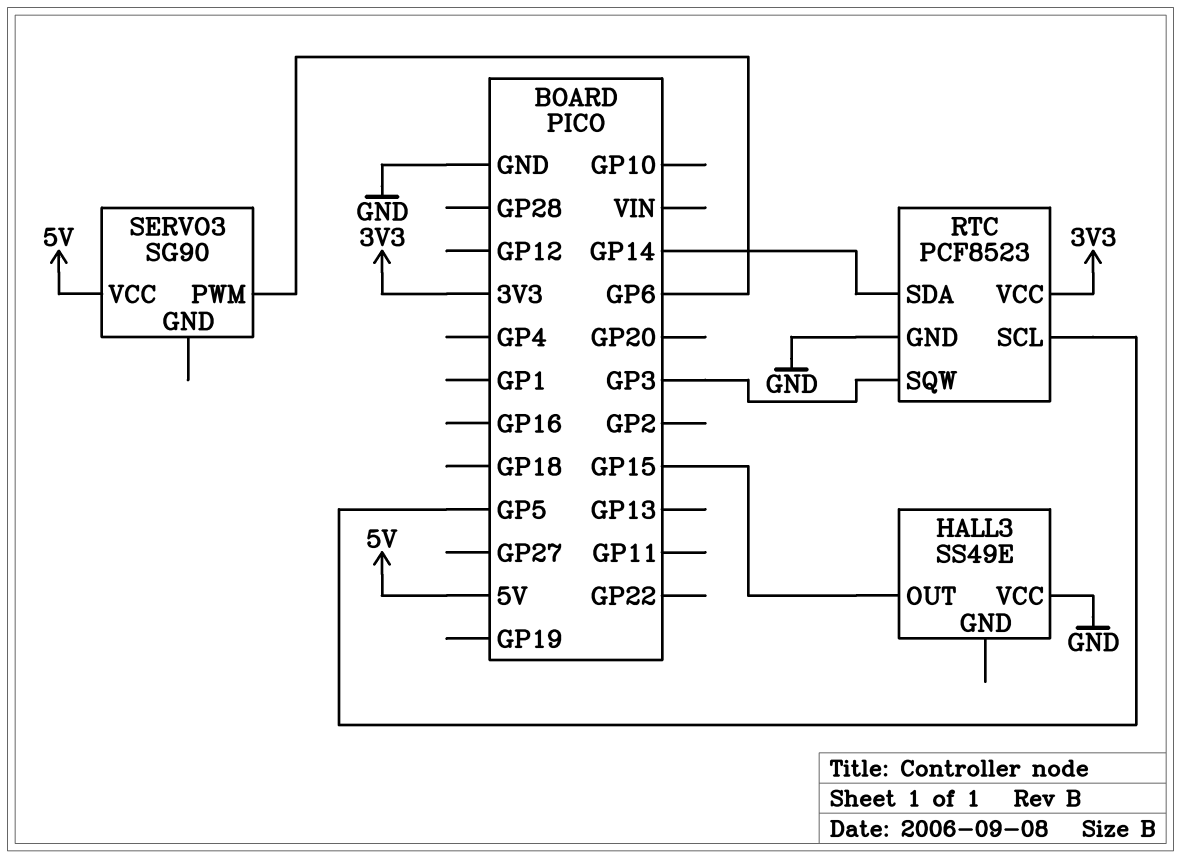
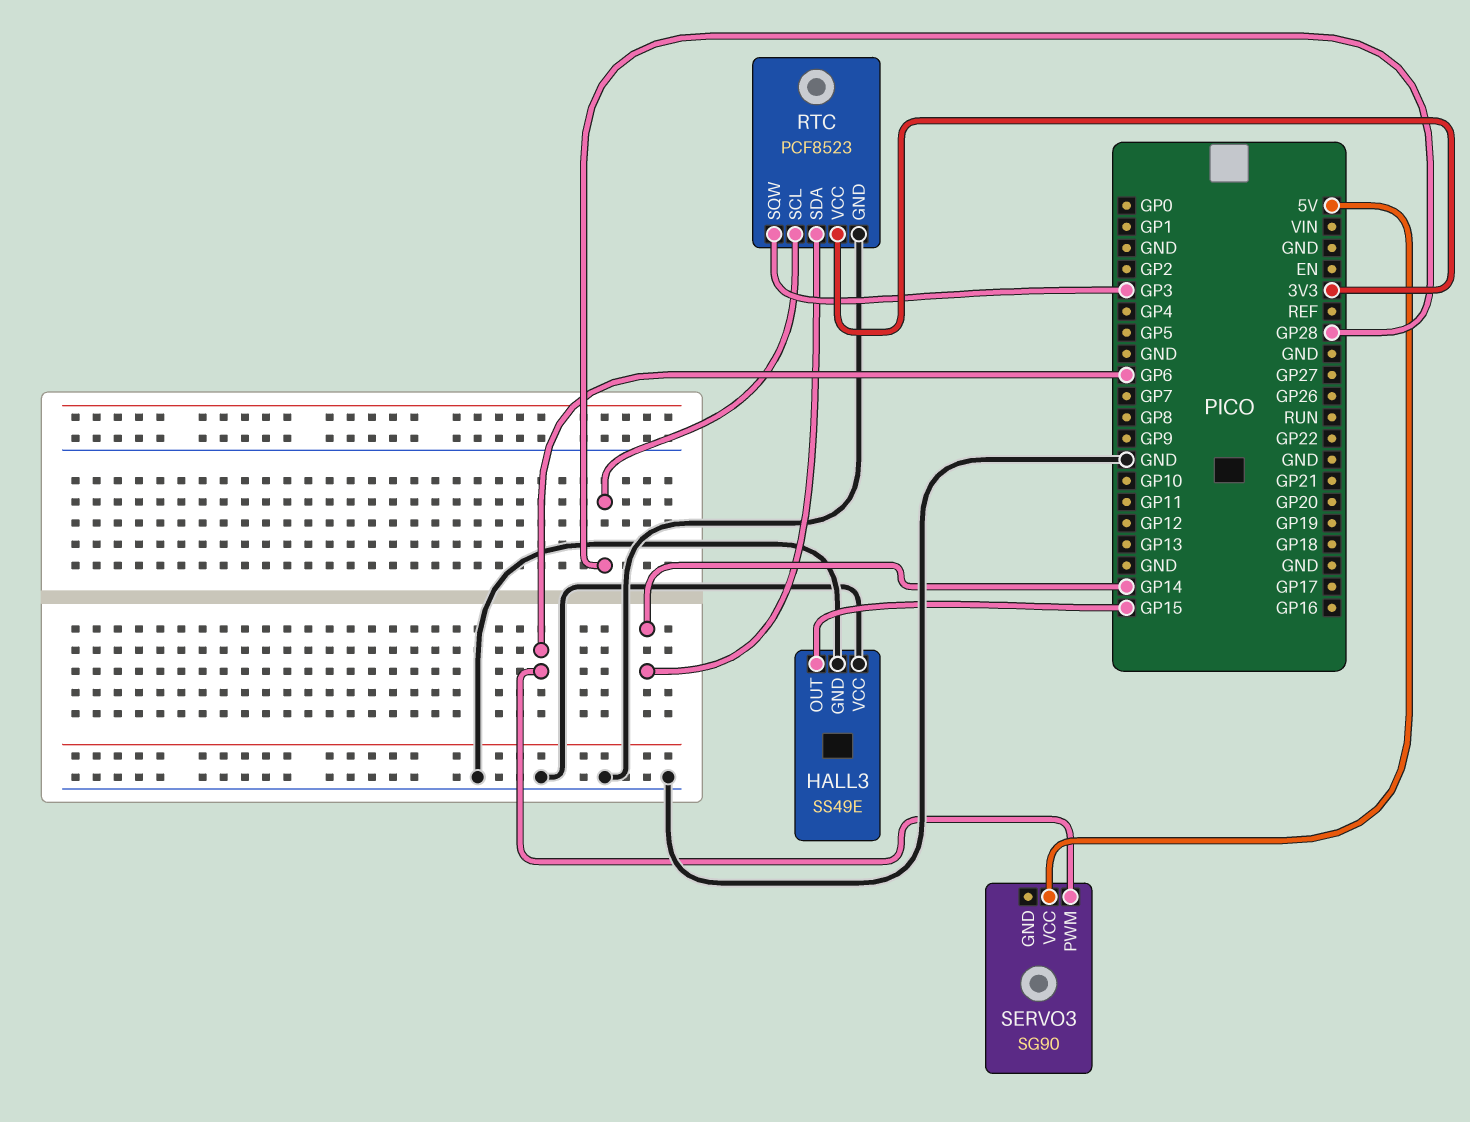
HALL3 pin GND: none -> GND
RTC pin SCL: GP5 -> GP28

